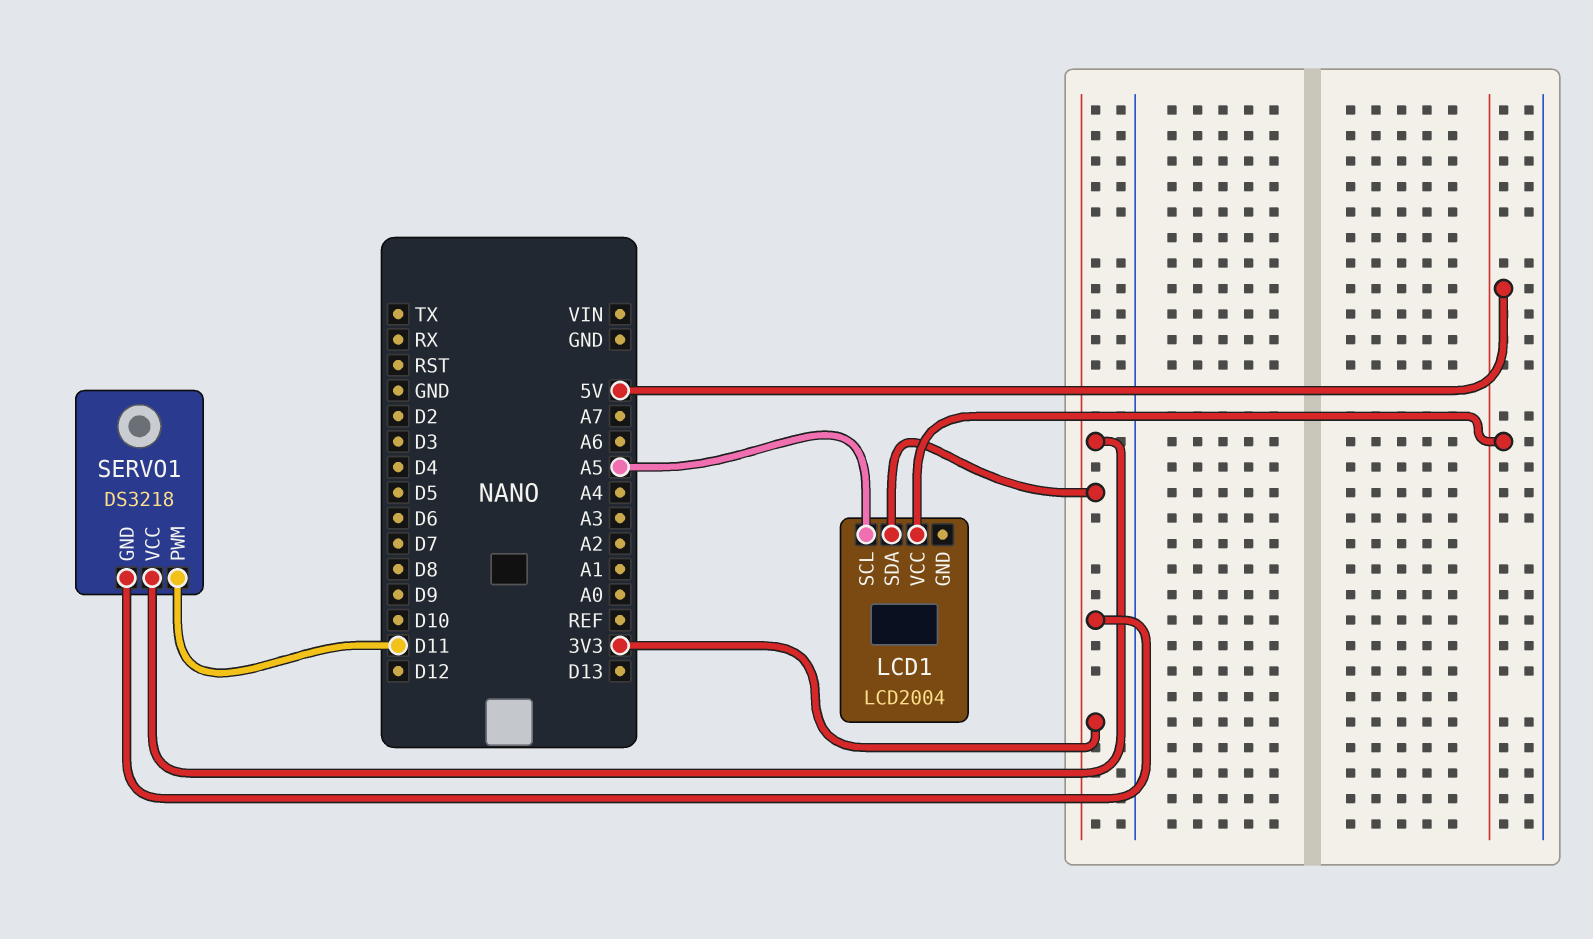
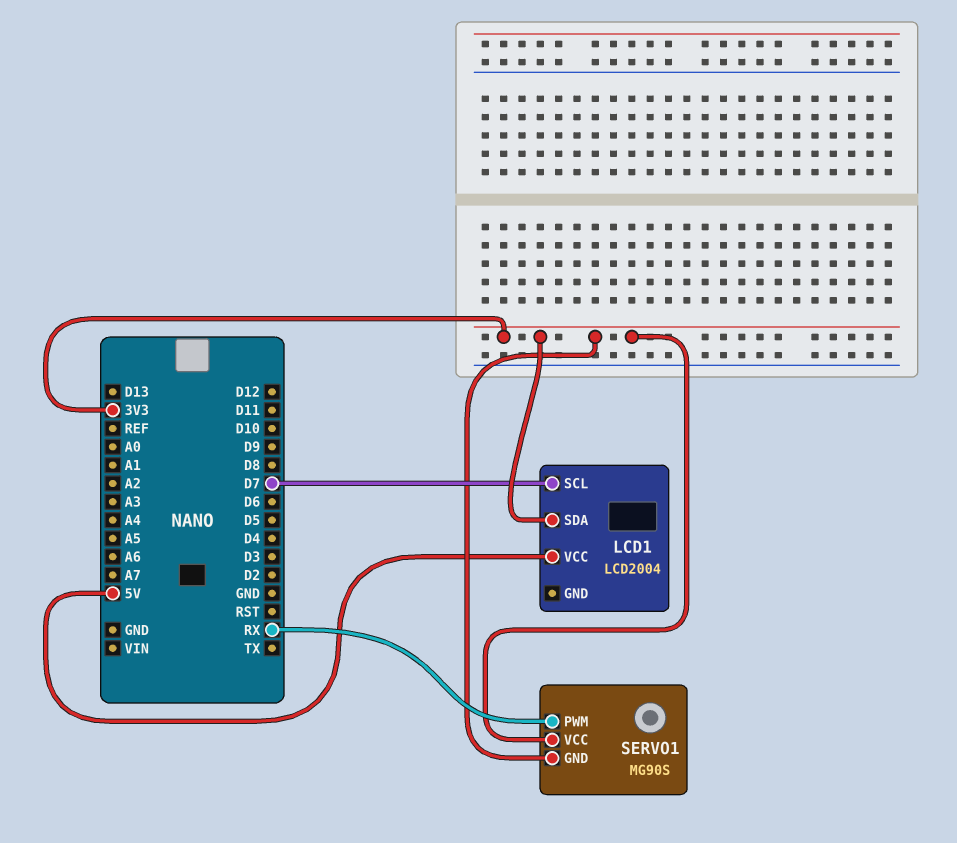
LCD1 pin SCL: A5 -> D7
SERVO1: DS3218 -> MG90S
SERVO1 pin PWM: D11 -> RX

